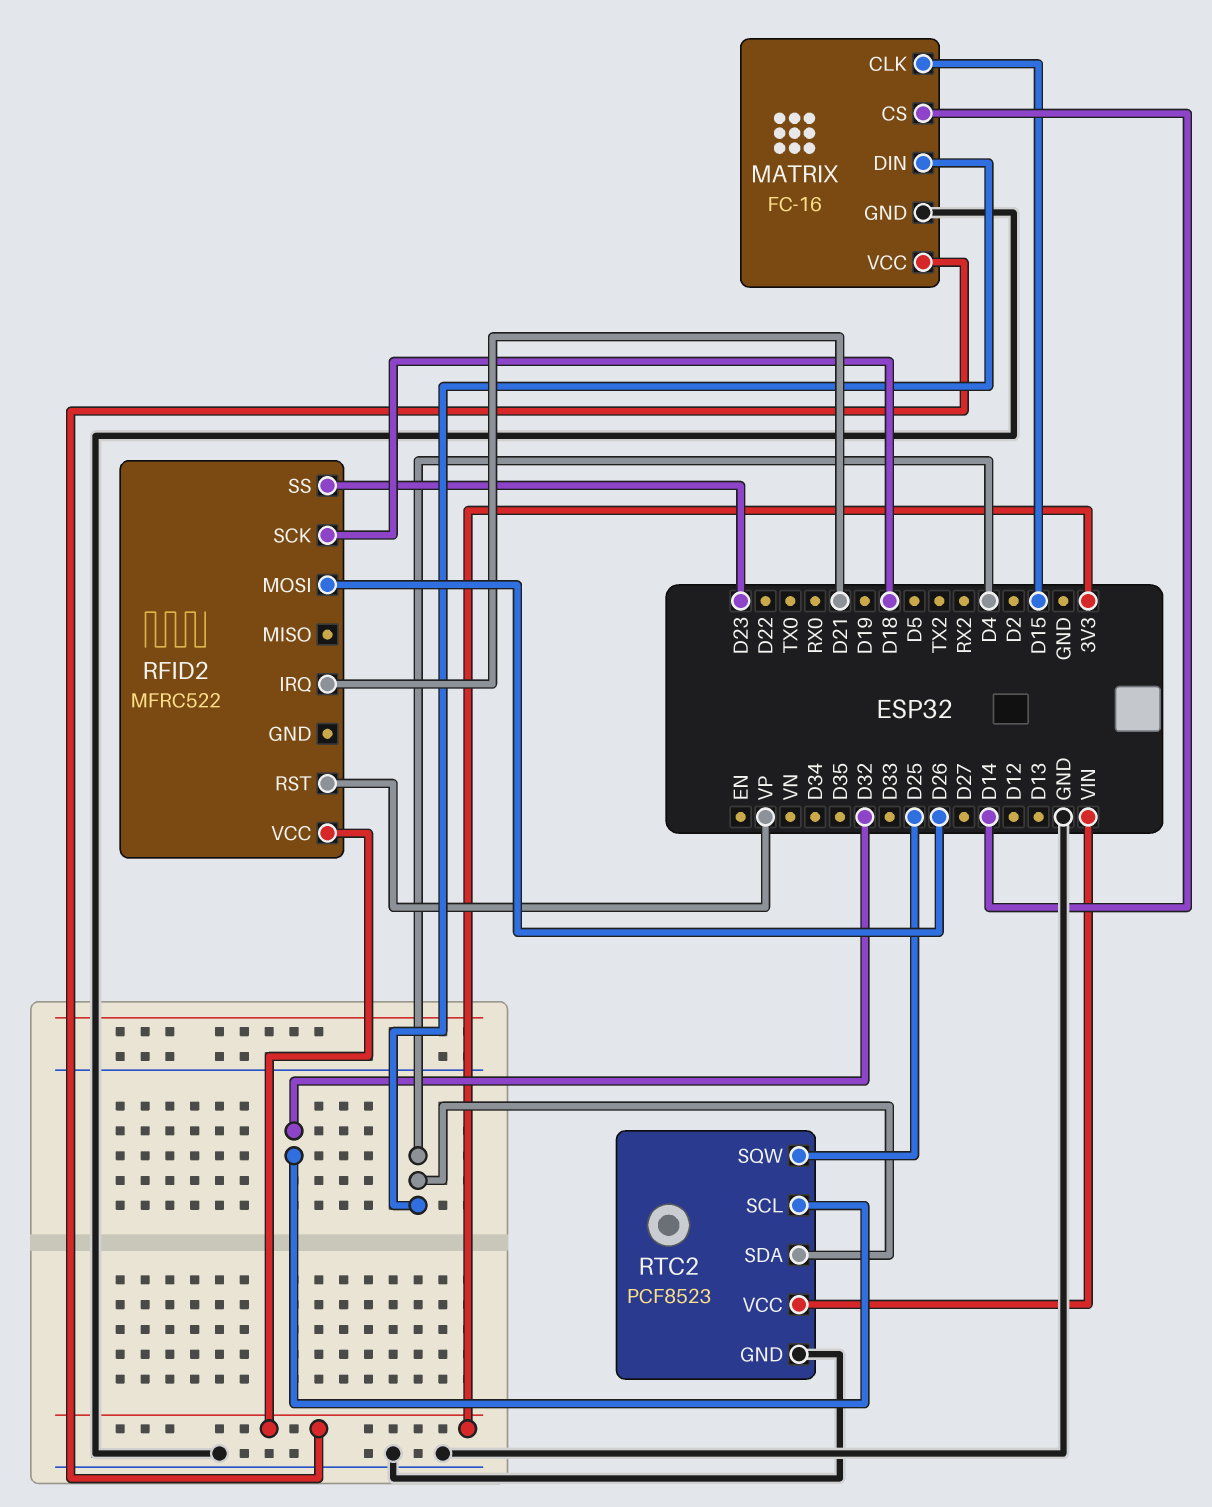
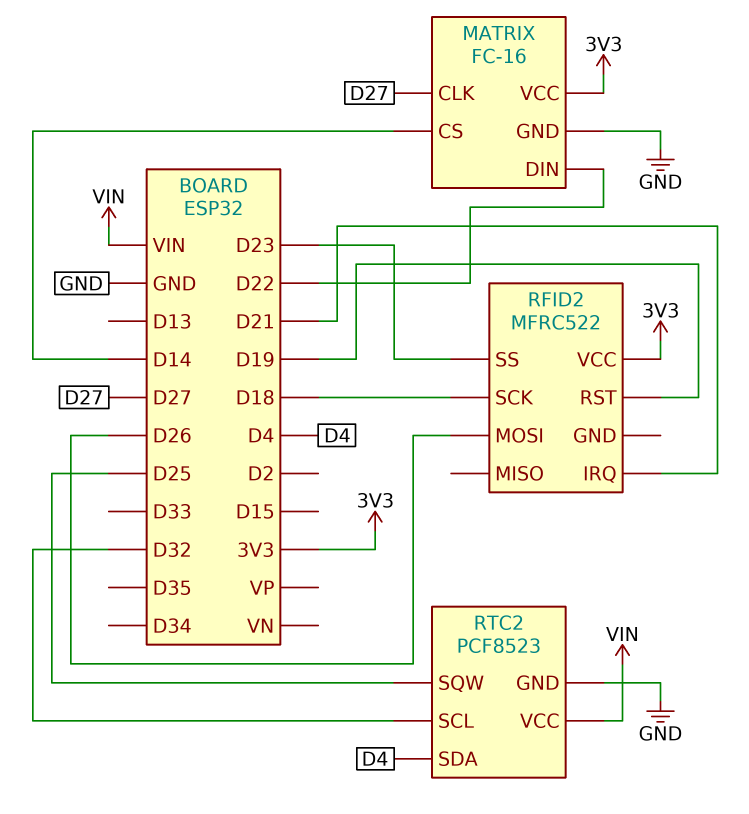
MATRIX pin CLK: D15 -> D27
MATRIX pin DIN: D4 -> D22
RFID2 pin RST: VP -> D19

